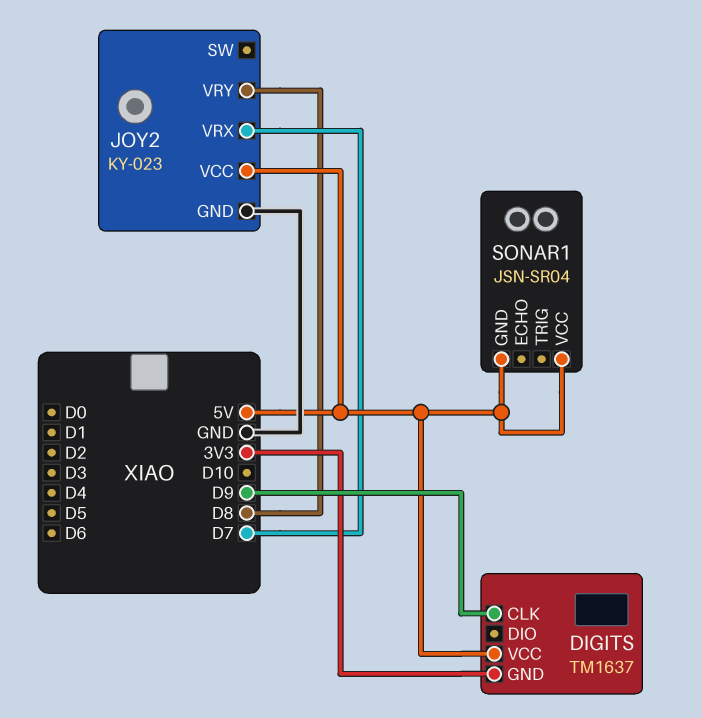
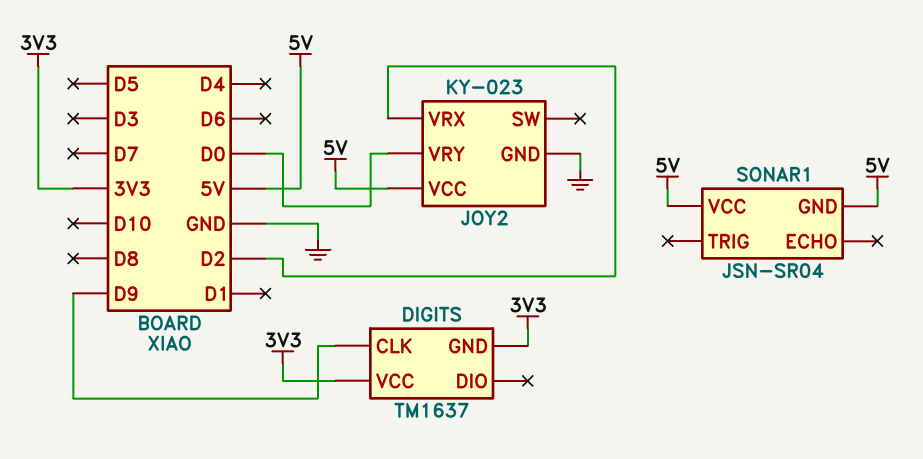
DIGITS pin VCC: 5V -> 3V3
JOY2 pin VRX: D7 -> D2
JOY2 pin VRY: D8 -> D0

